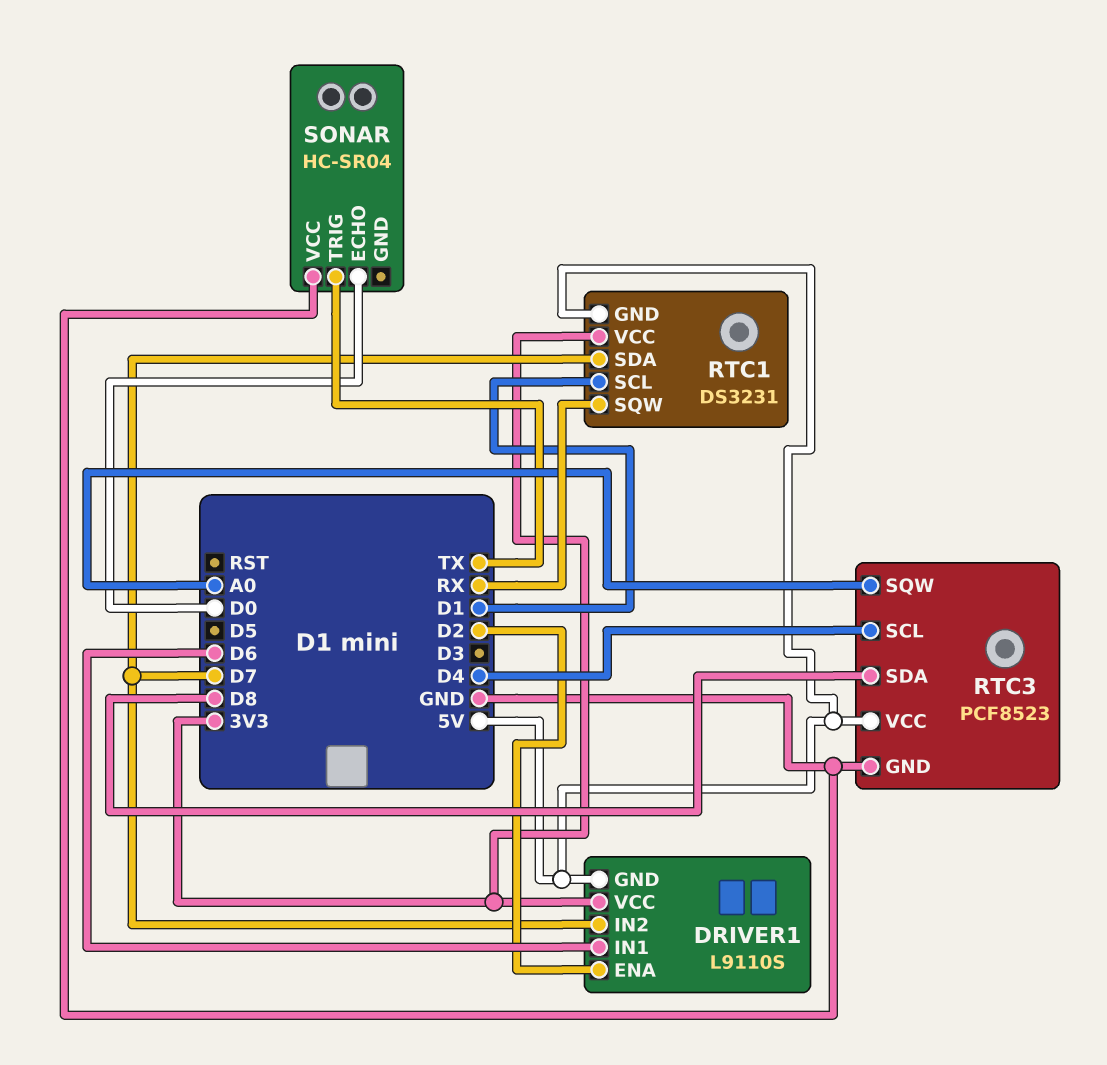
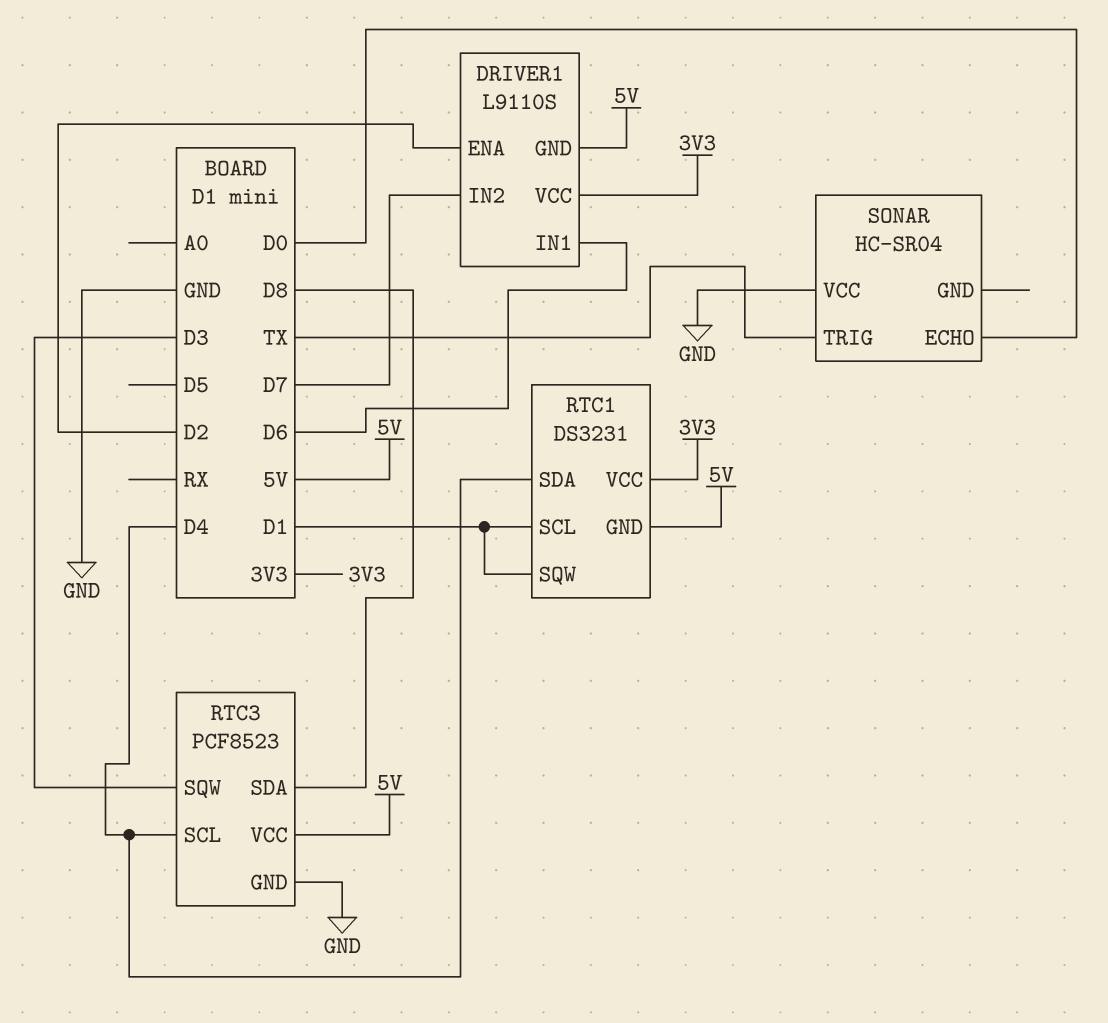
RTC1 pin SDA: D7 -> D4
RTC1 pin SQW: RX -> D1
RTC3 pin SQW: A0 -> D3

